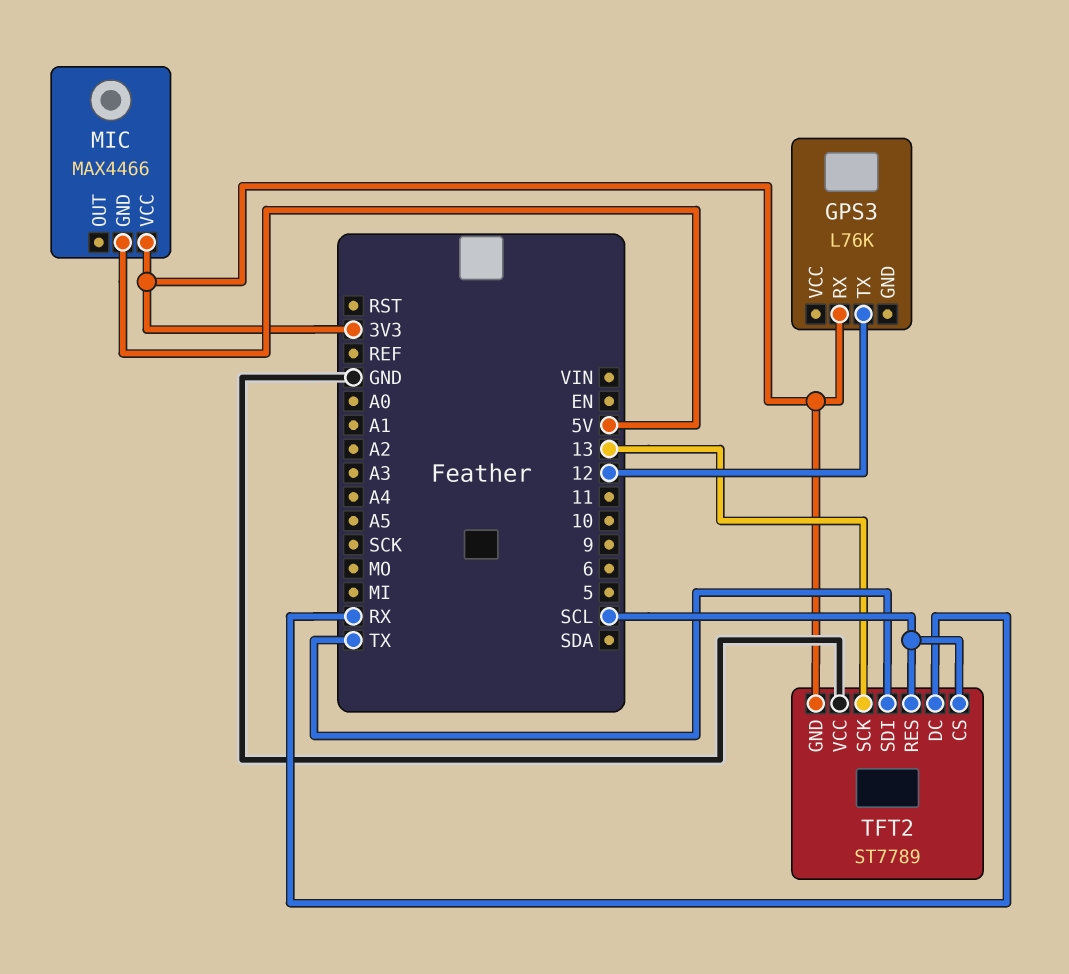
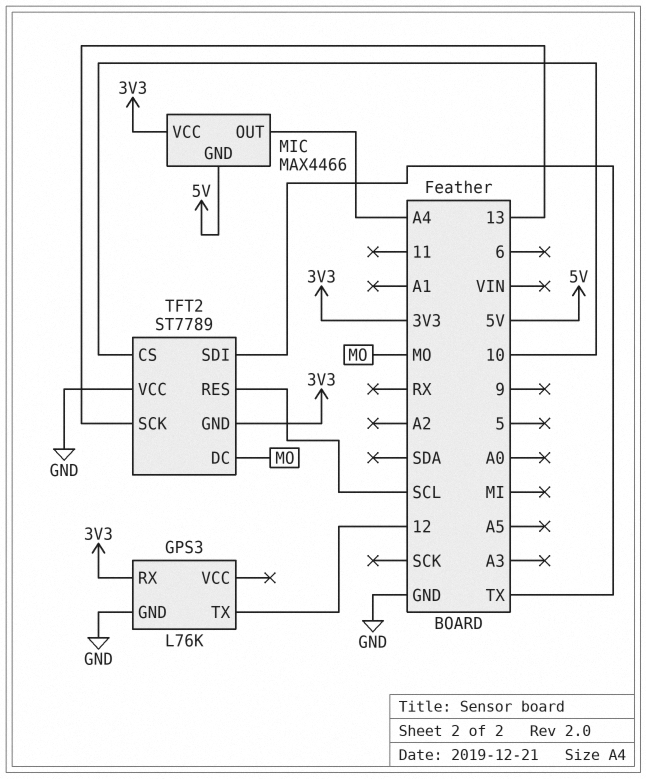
GPS3 pin GND: none -> GND
MIC pin OUT: none -> A4
TFT2 pin CS: SCL -> 10
TFT2 pin DC: RX -> MO

